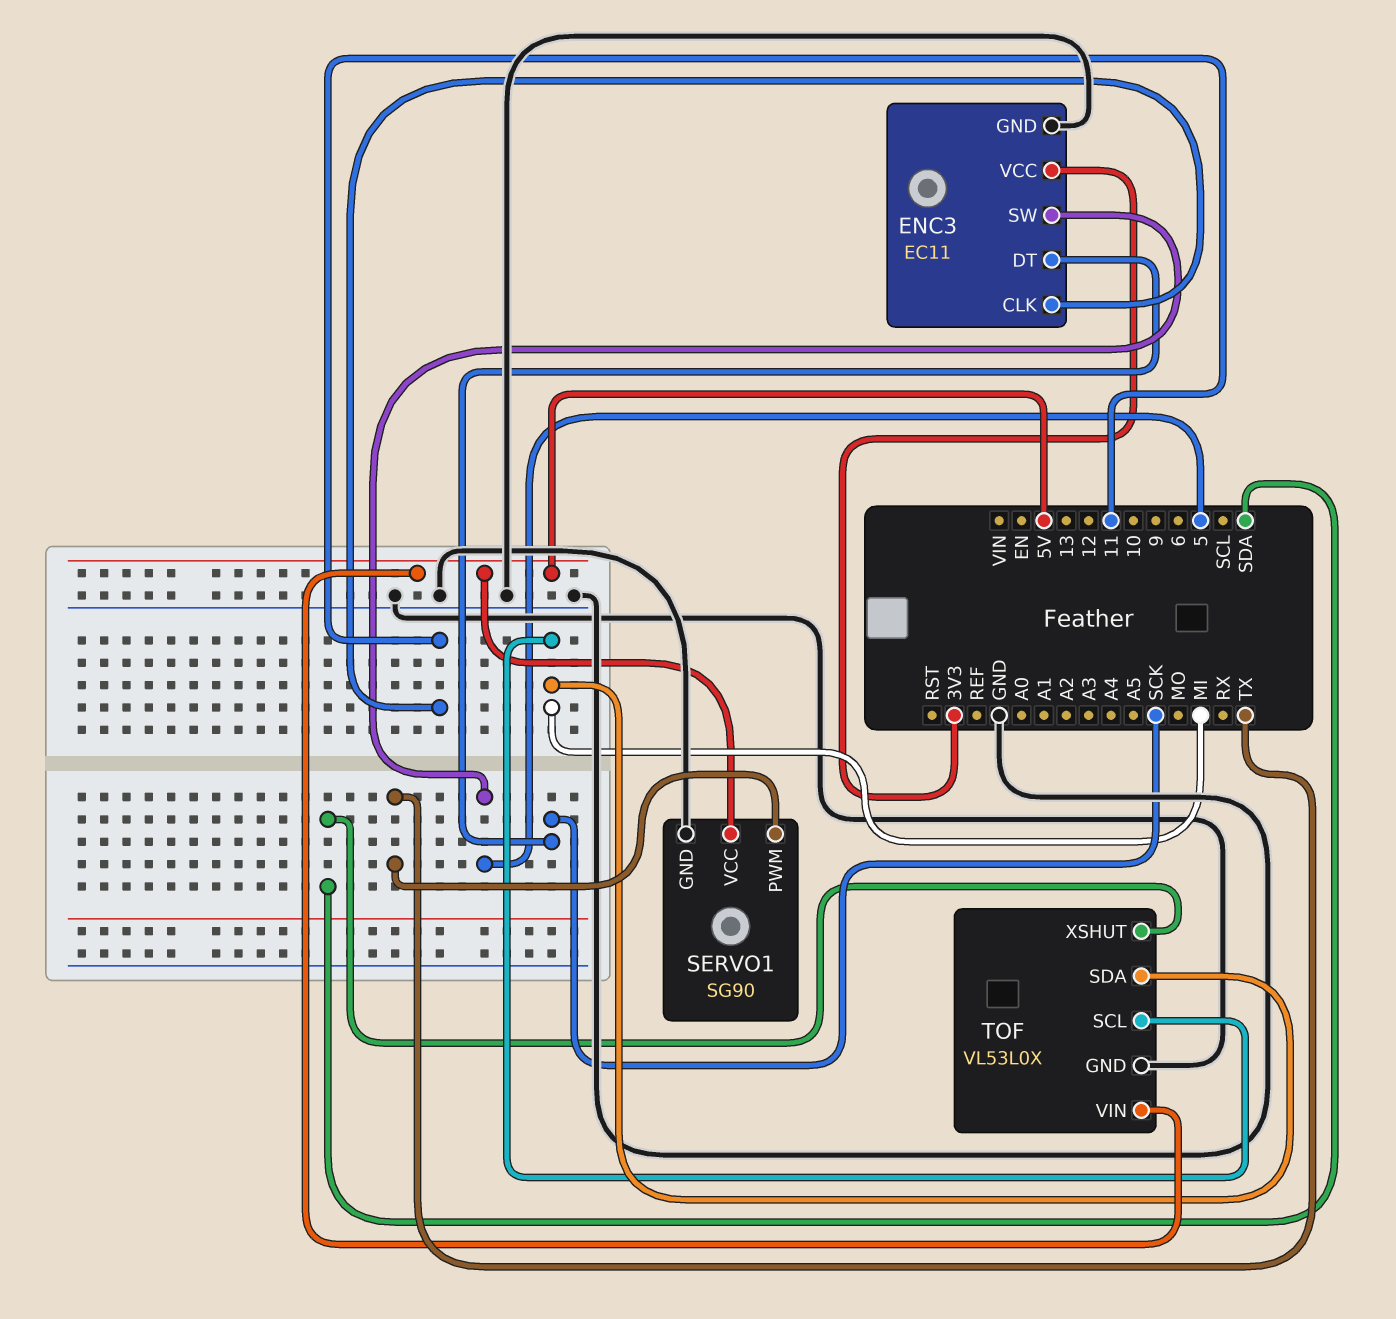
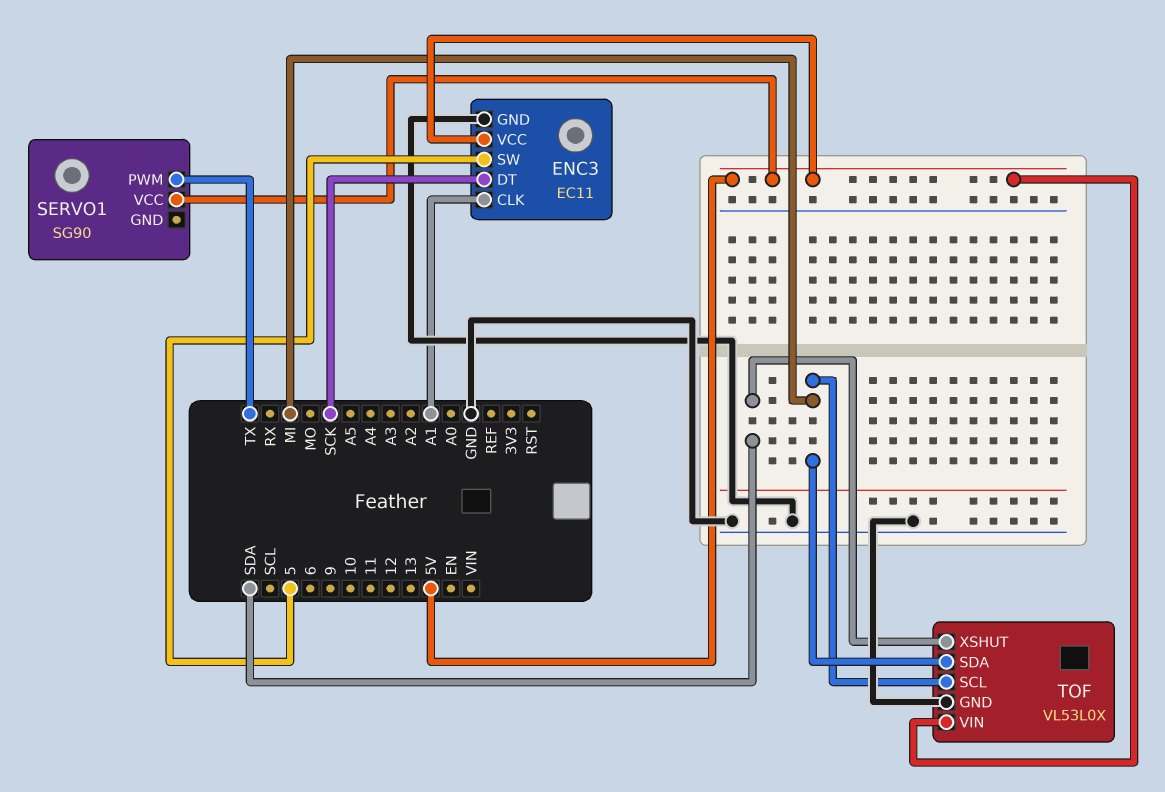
ENC3 pin CLK: 11 -> A1
ENC3 pin VCC: 3V3 -> 5V
SERVO1 pin GND: GND -> none

